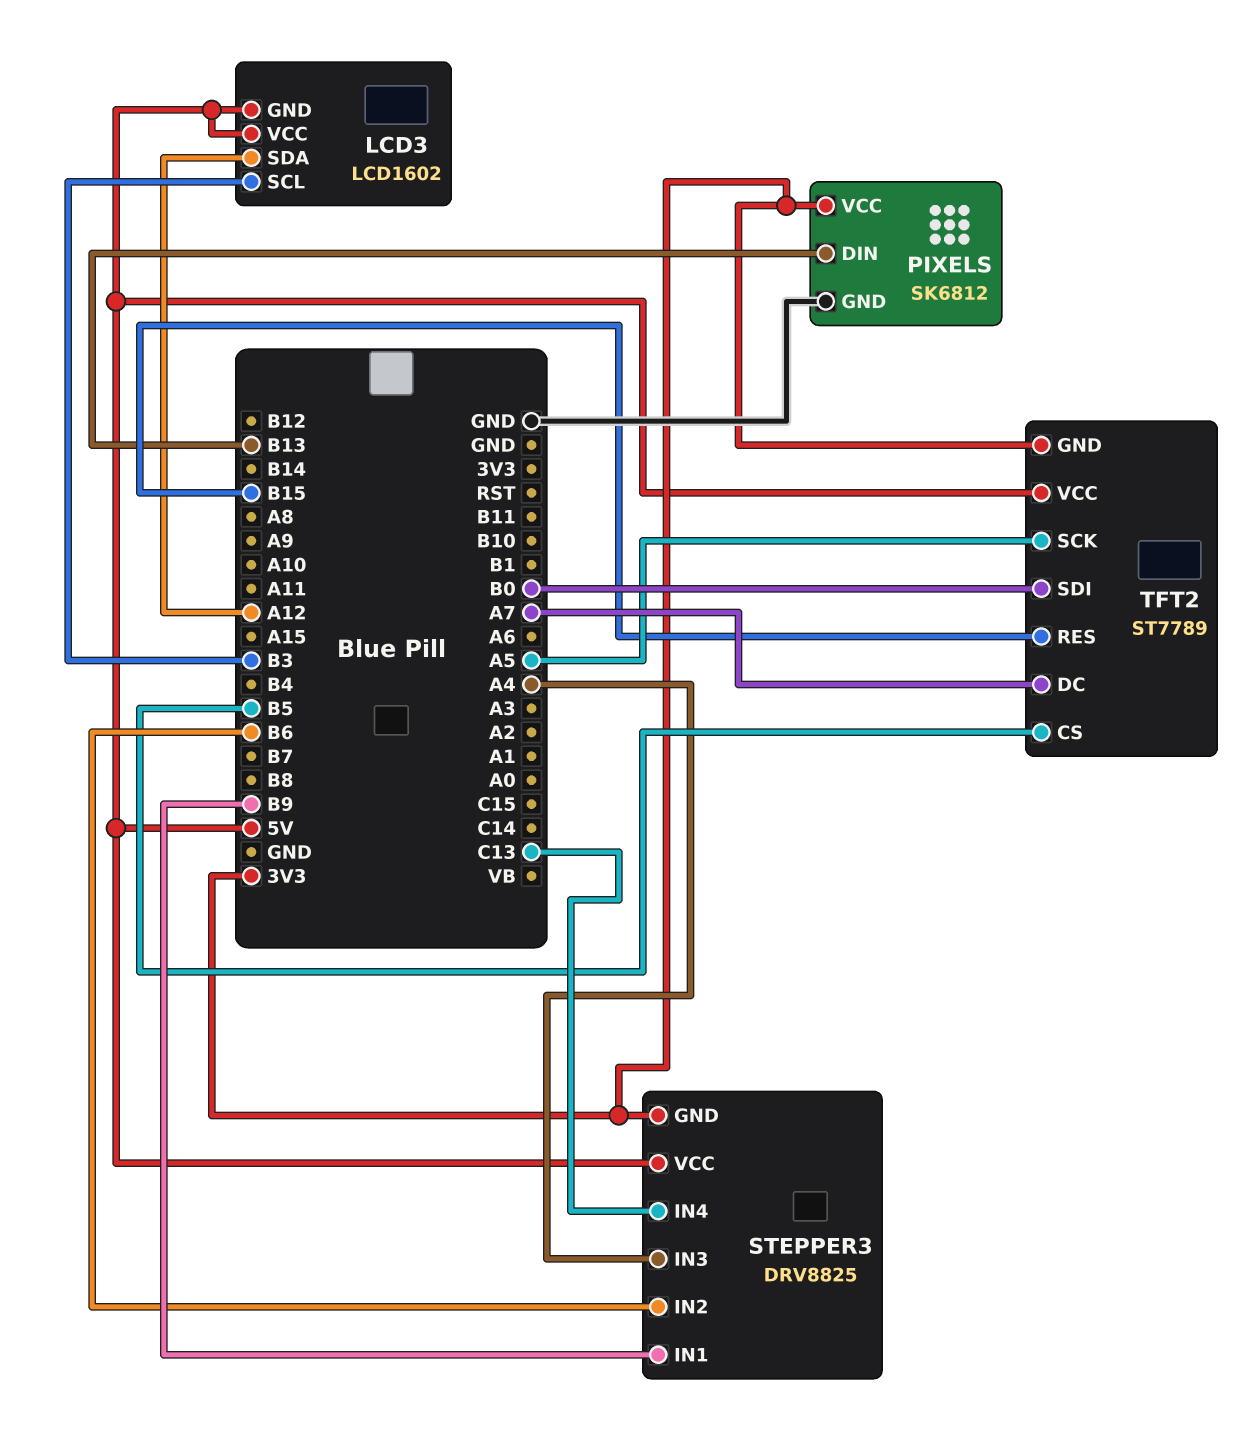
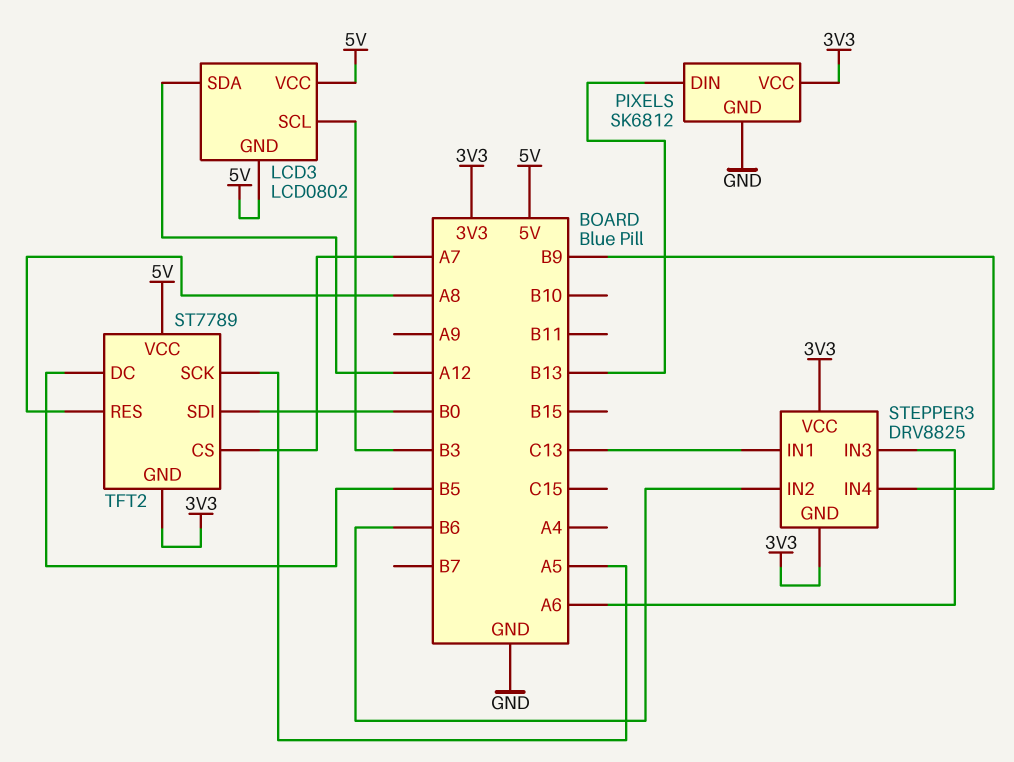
LCD3: LCD1602 -> LCD0802
STEPPER3 pin IN1: B9 -> C13
STEPPER3 pin IN3: A4 -> A6
STEPPER3 pin IN4: C13 -> B9
STEPPER3 pin VCC: 5V -> 3V3
TFT2 pin CS: B5 -> A7
TFT2 pin DC: A7 -> B5
TFT2 pin RES: B15 -> A8

